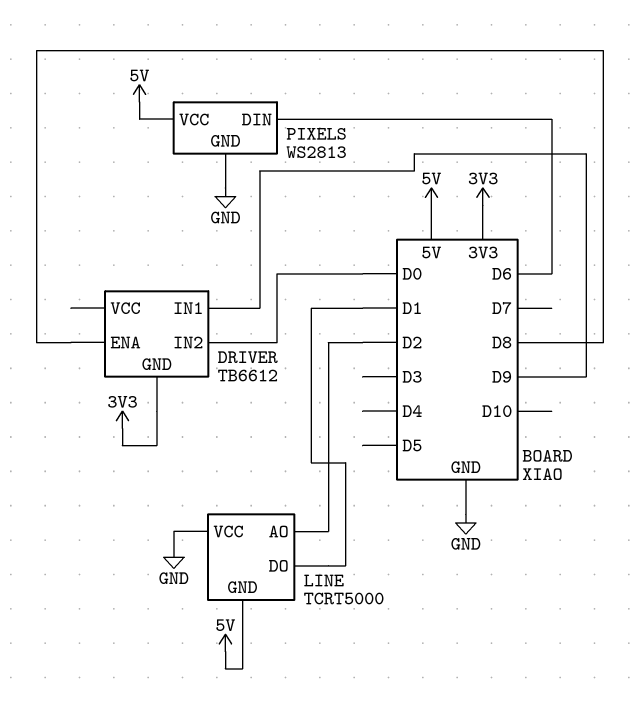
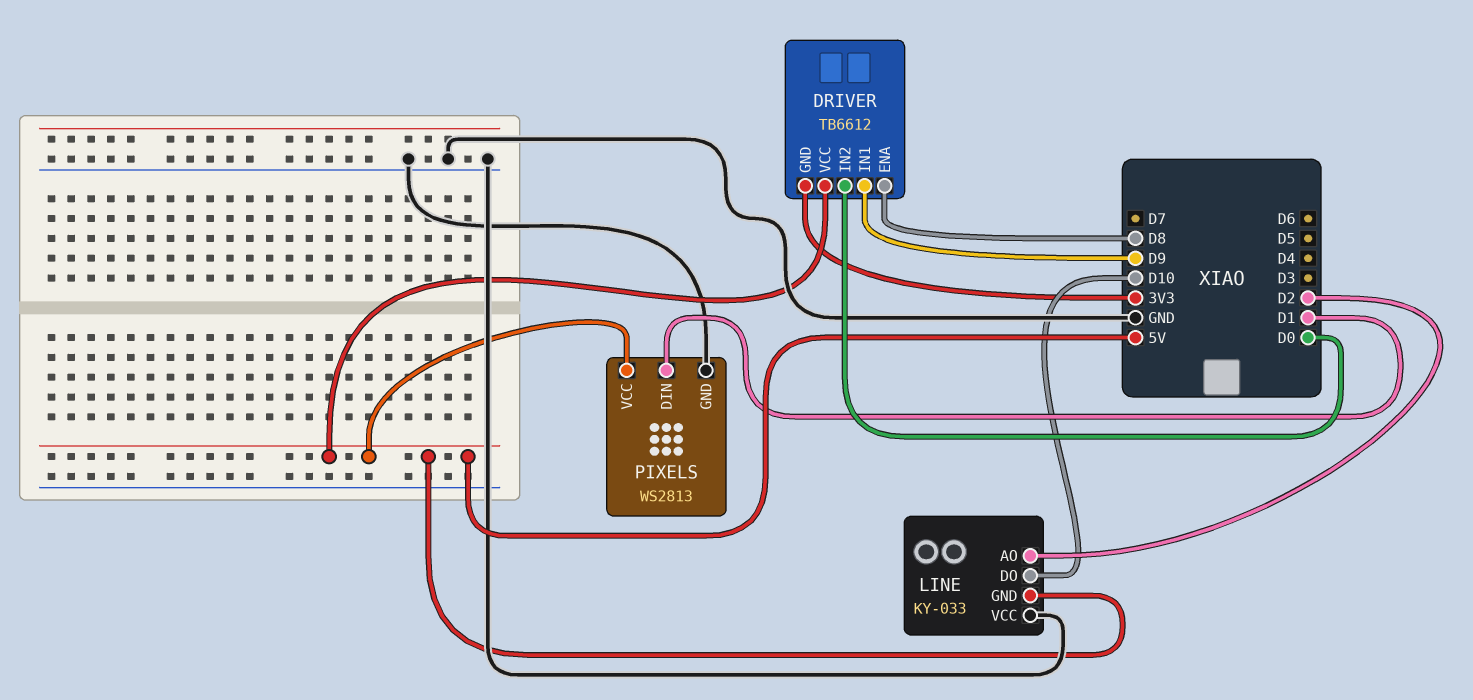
DRIVER pin VCC: none -> 5V
LINE: TCRT5000 -> KY-033
LINE pin DO: D1 -> D10
PIXELS pin DIN: D6 -> D1

